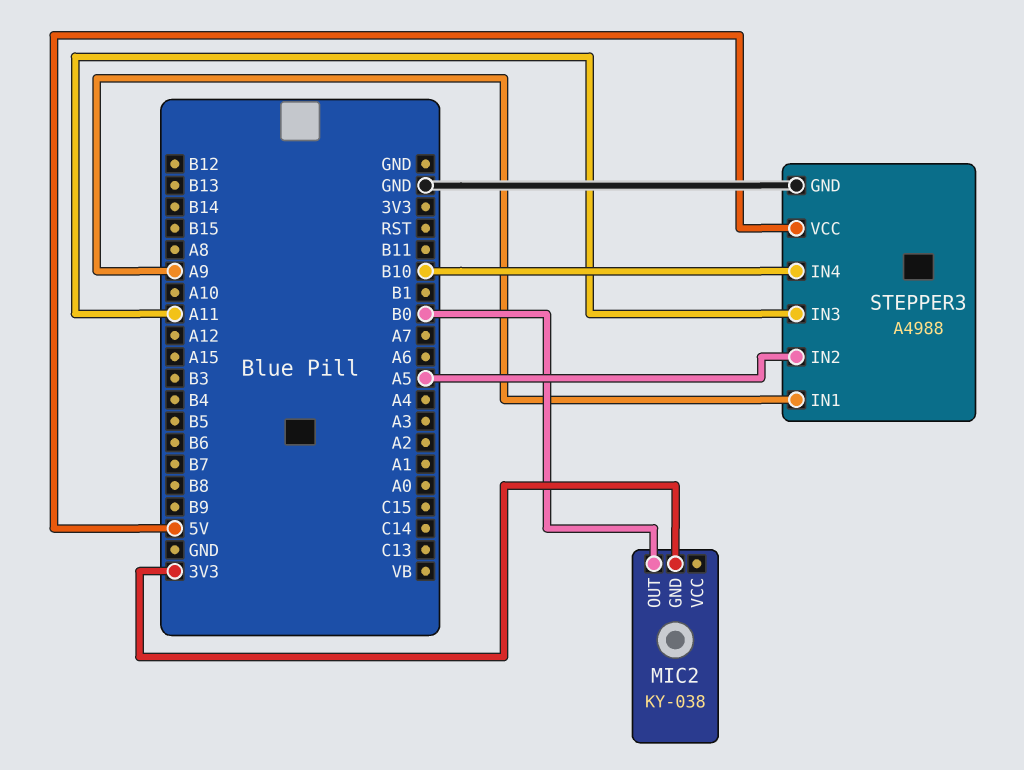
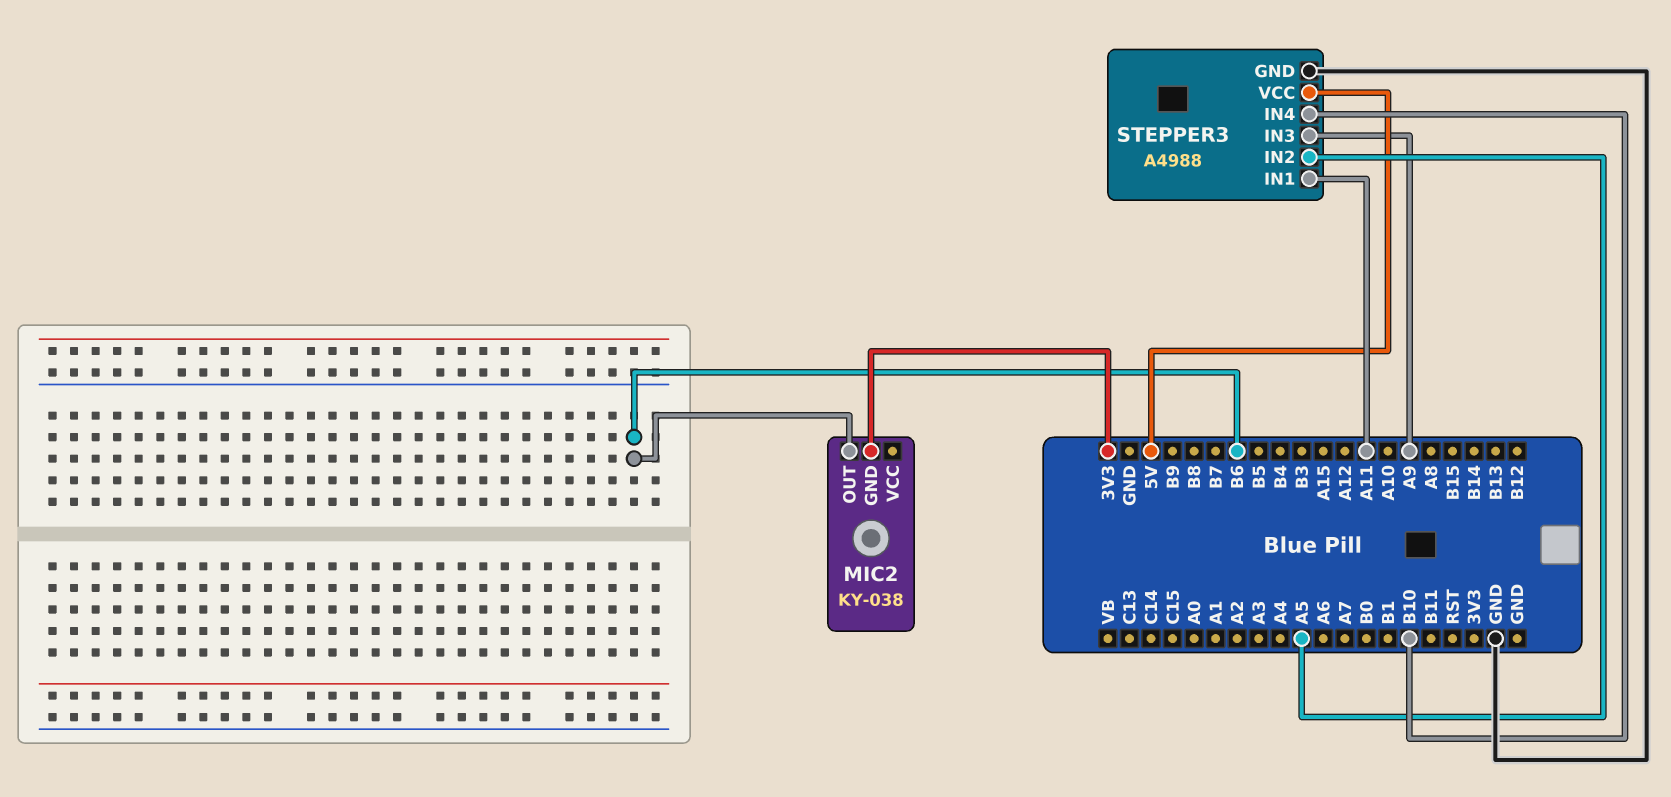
MIC2 pin OUT: B0 -> B6
STEPPER3 pin IN1: A9 -> A11
STEPPER3 pin IN3: A11 -> A9

